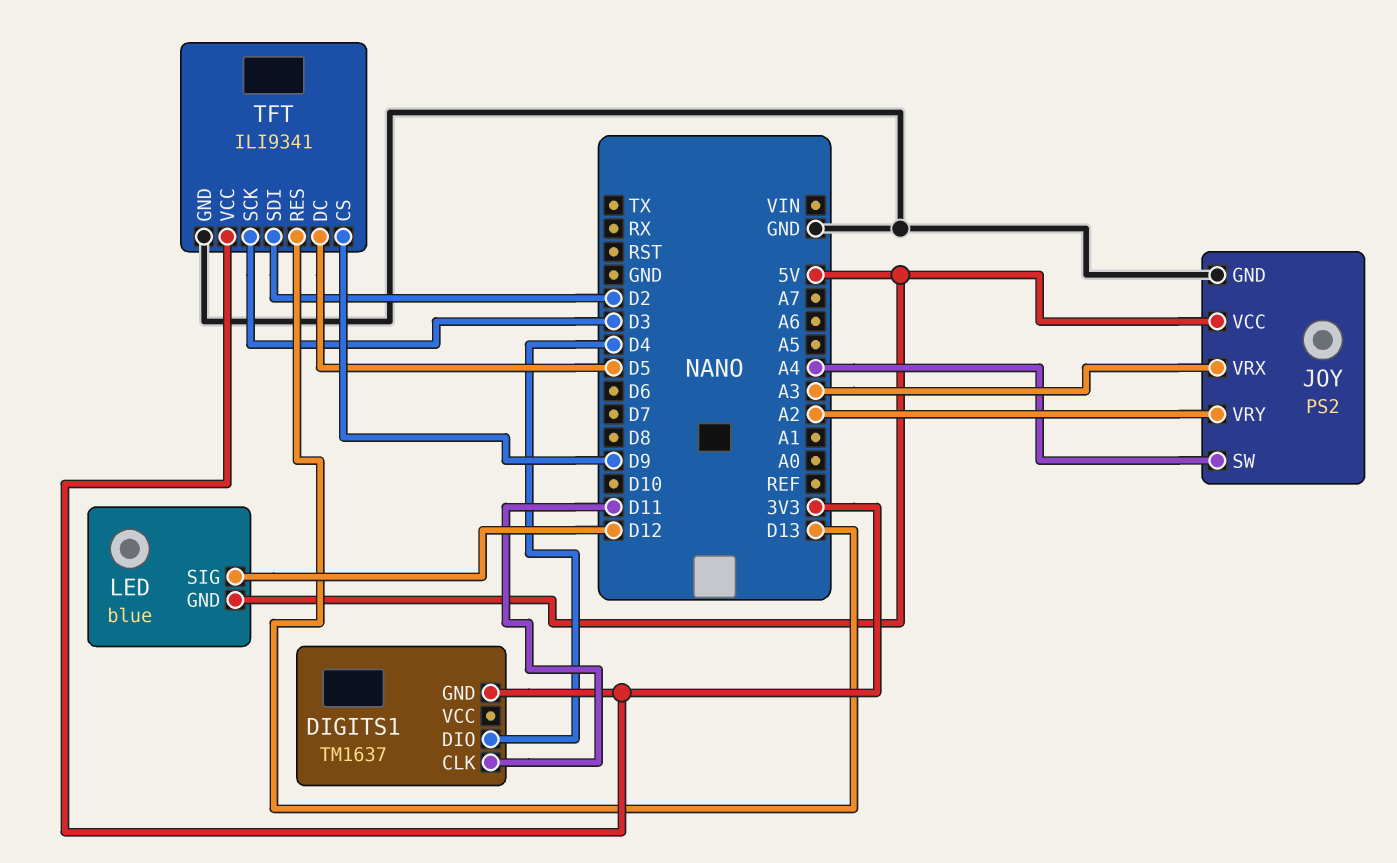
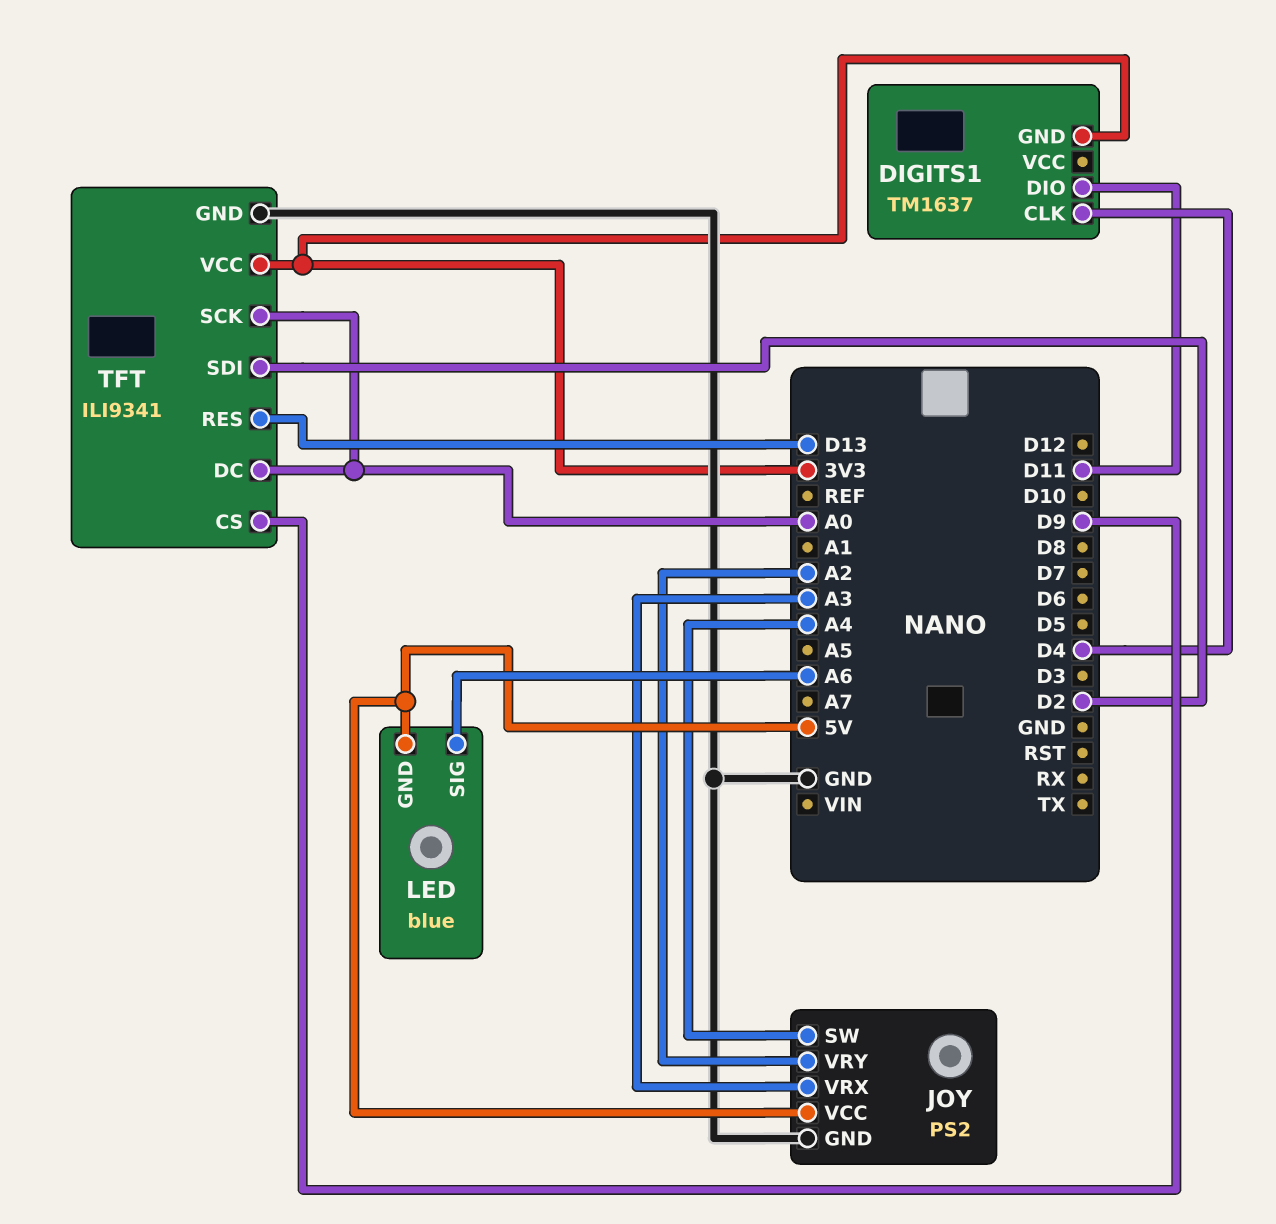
DIGITS1 pin CLK: D11 -> D4
DIGITS1 pin DIO: D4 -> D11
LED pin SIG: D12 -> A6
TFT pin DC: D5 -> A0
TFT pin SCK: D3 -> A0

